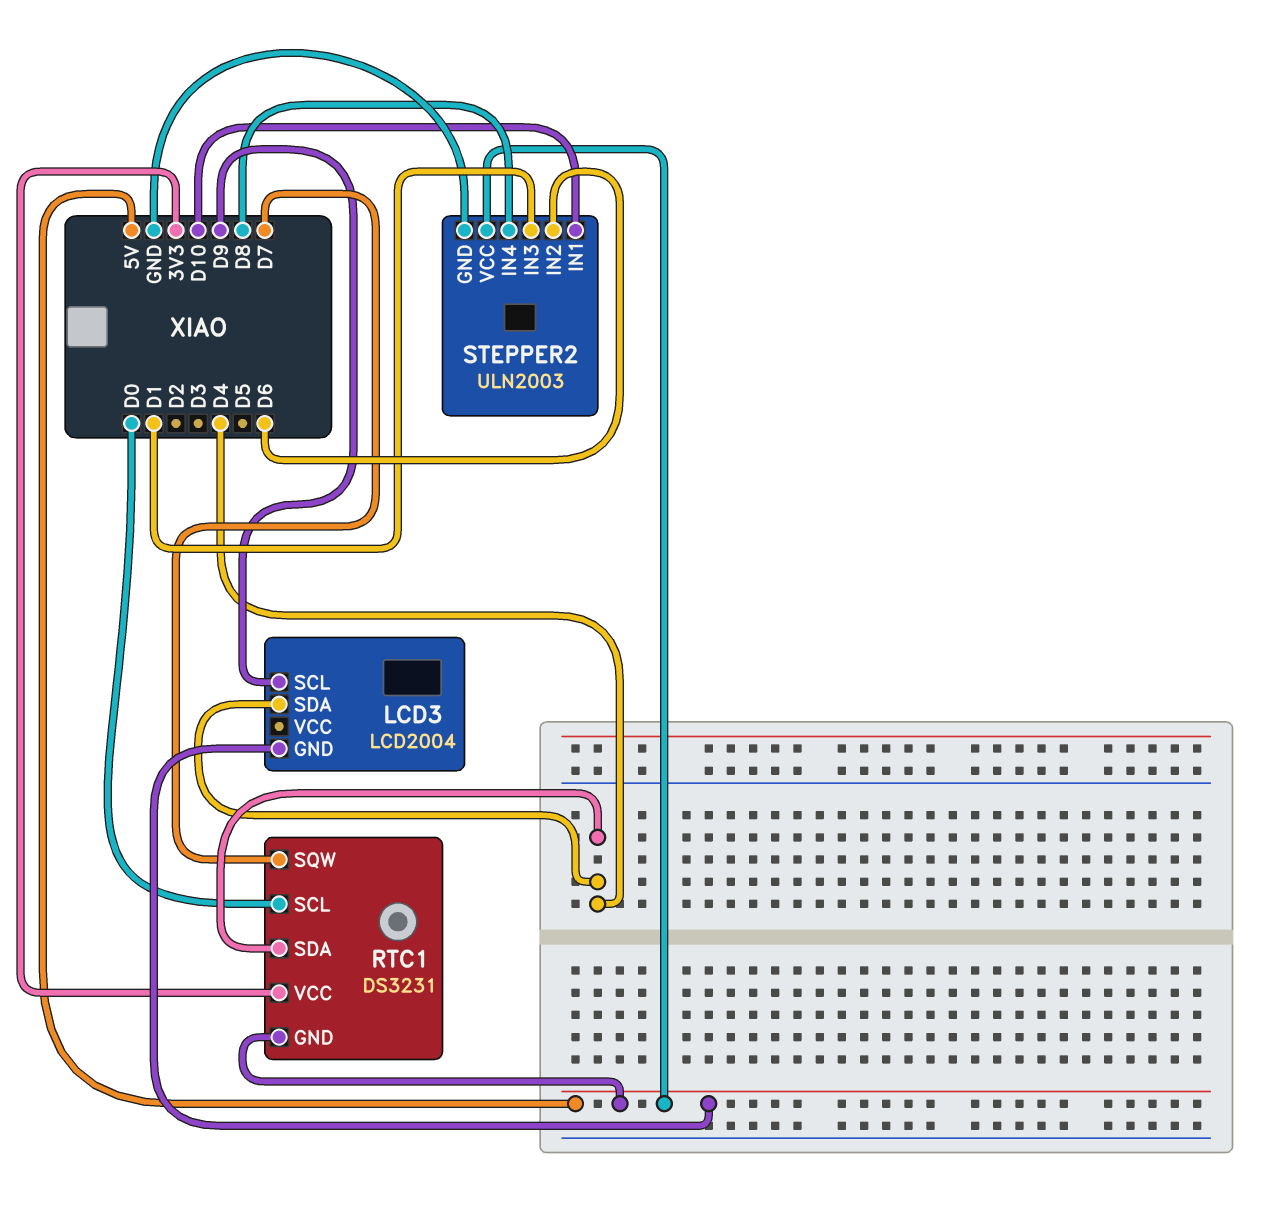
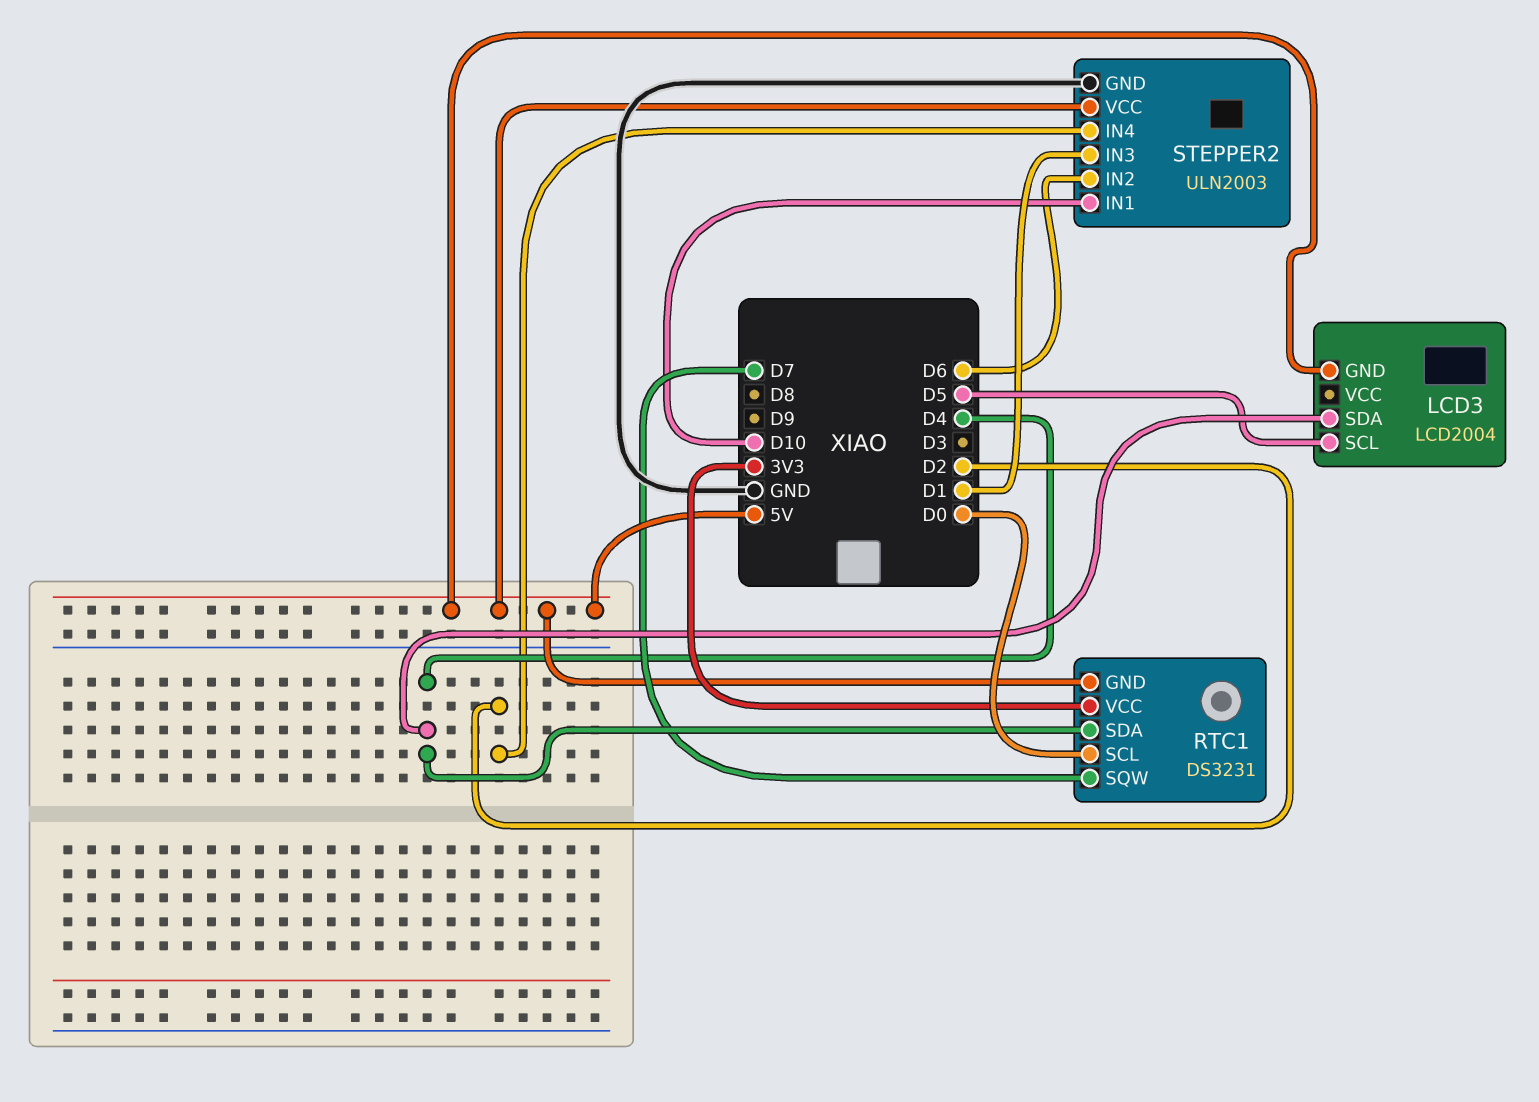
LCD3 pin SCL: D9 -> D5
STEPPER2 pin IN4: D8 -> D2

